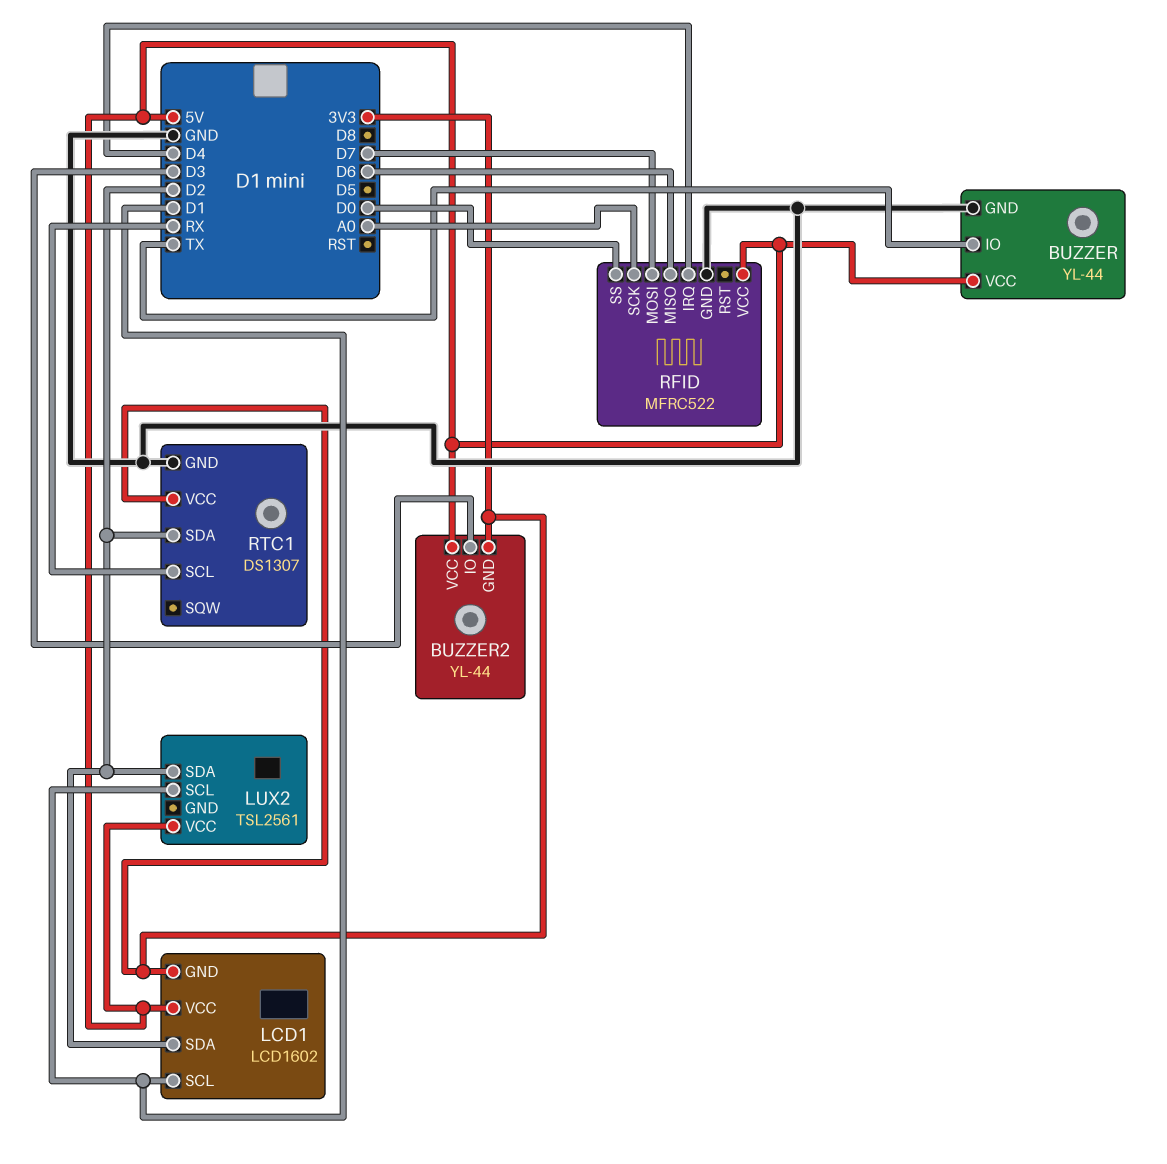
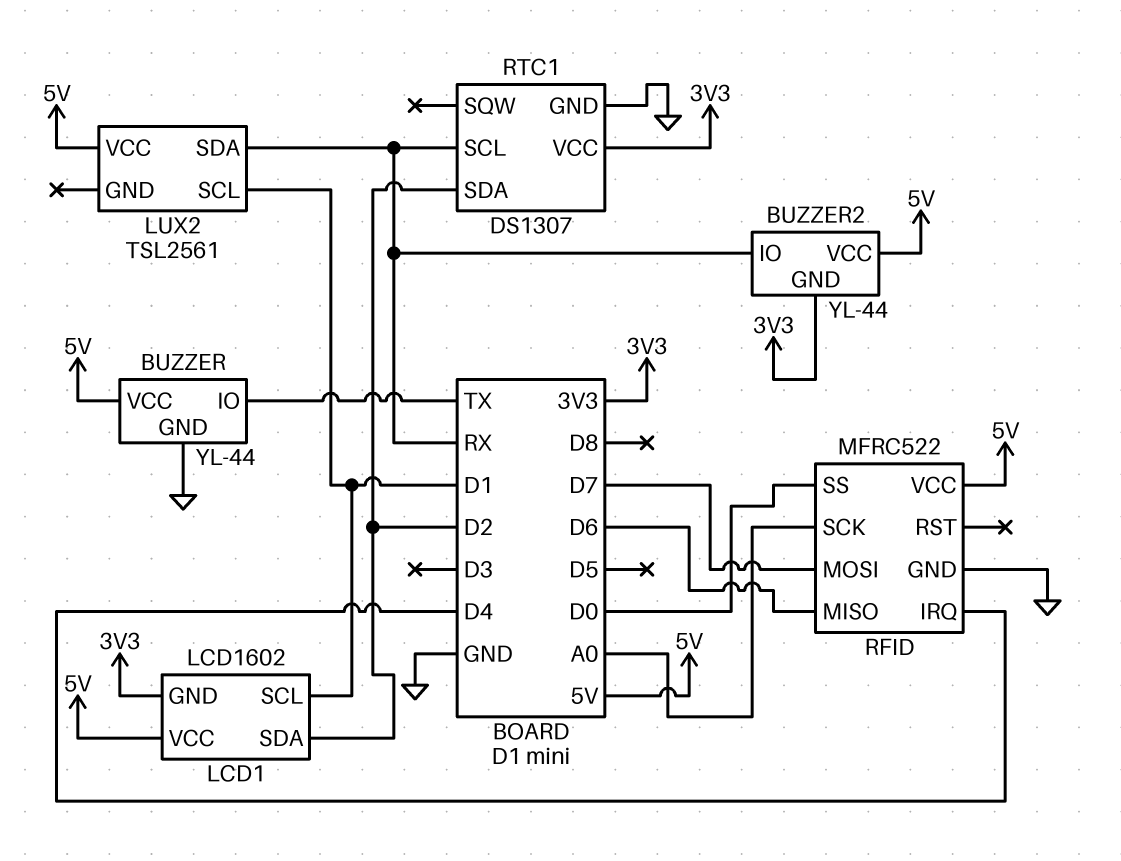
BUZZER2 pin IO: D3 -> RX
LUX2 pin SDA: D2 -> RX

